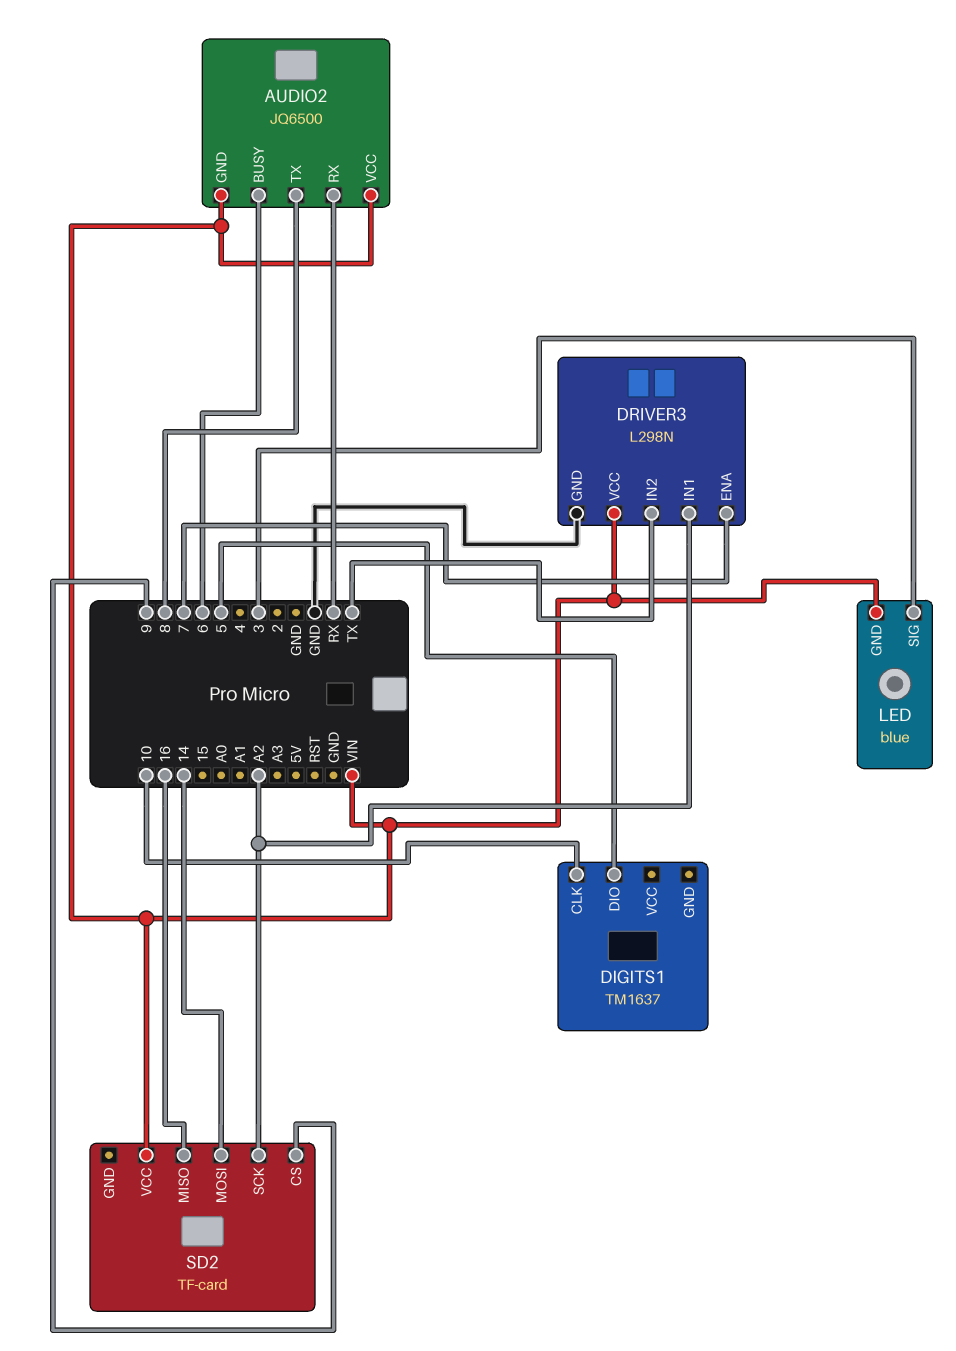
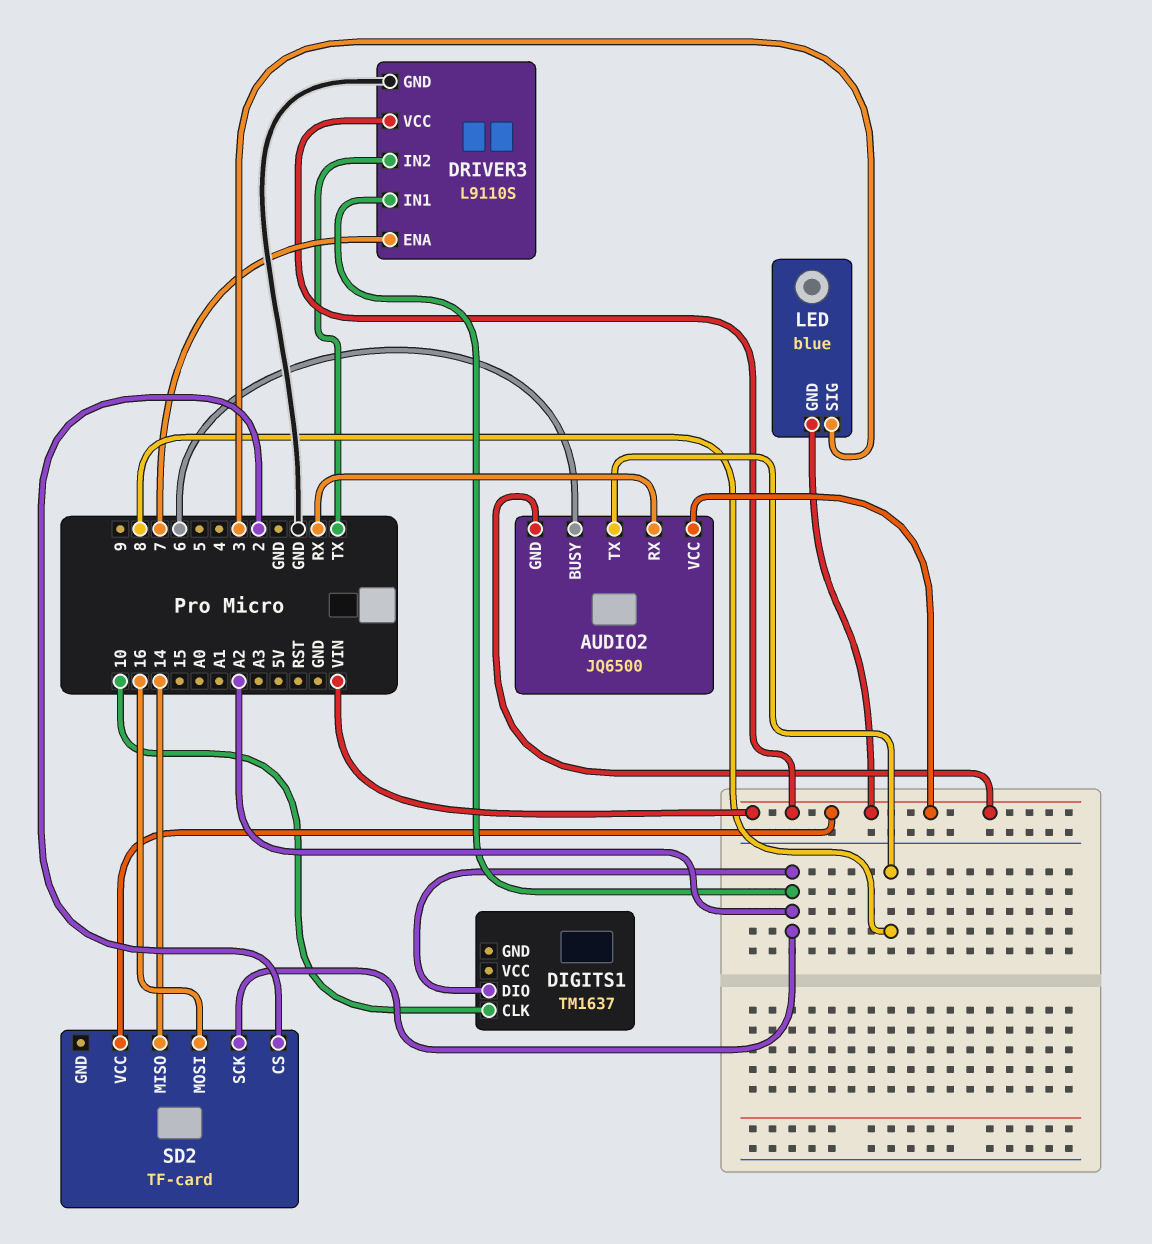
DIGITS1 pin DIO: 5 -> A2
DRIVER3: L298N -> L9110S
SD2 pin CS: 9 -> 2
SD2 pin MISO: 16 -> 14
SD2 pin MOSI: 14 -> 16

